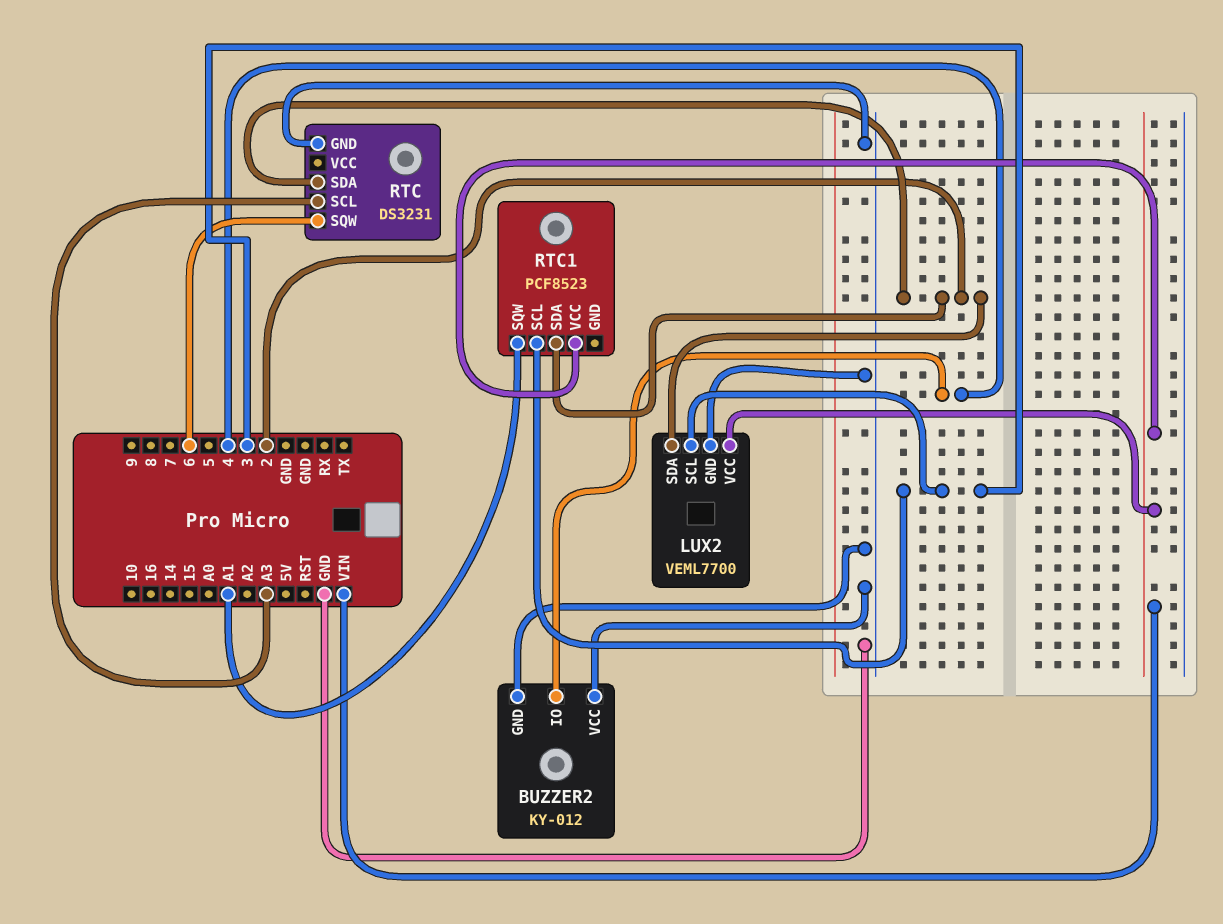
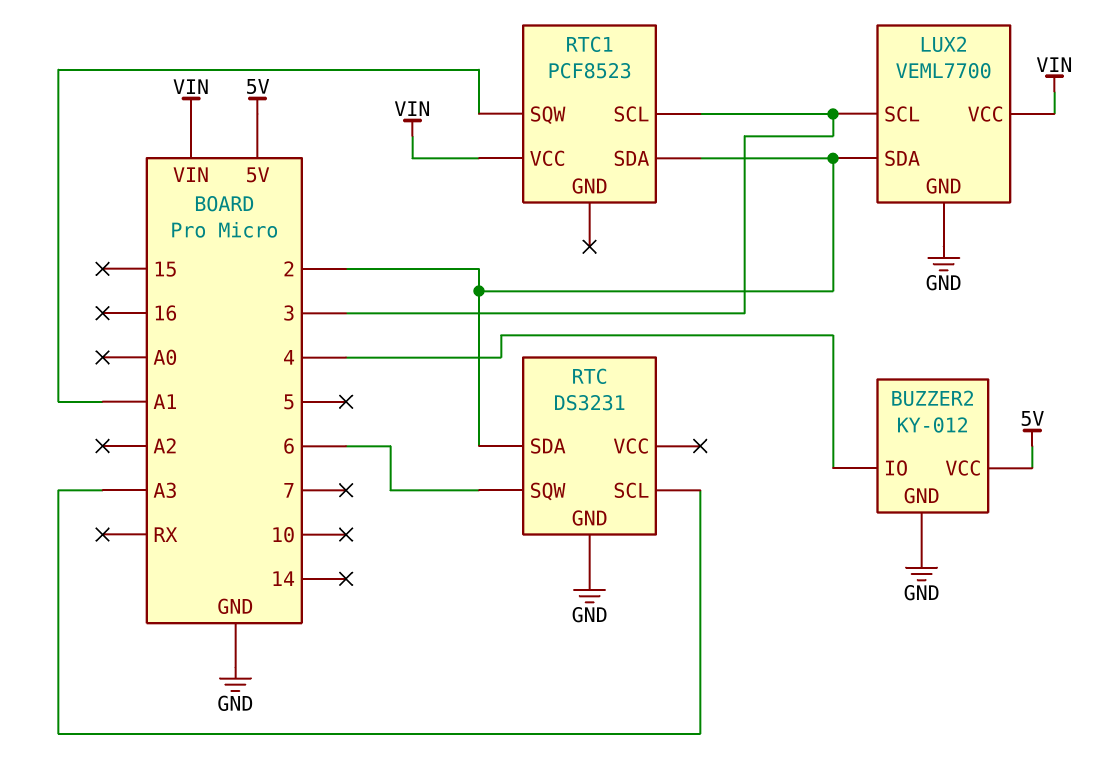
BUZZER2 pin VCC: GND -> 5V

